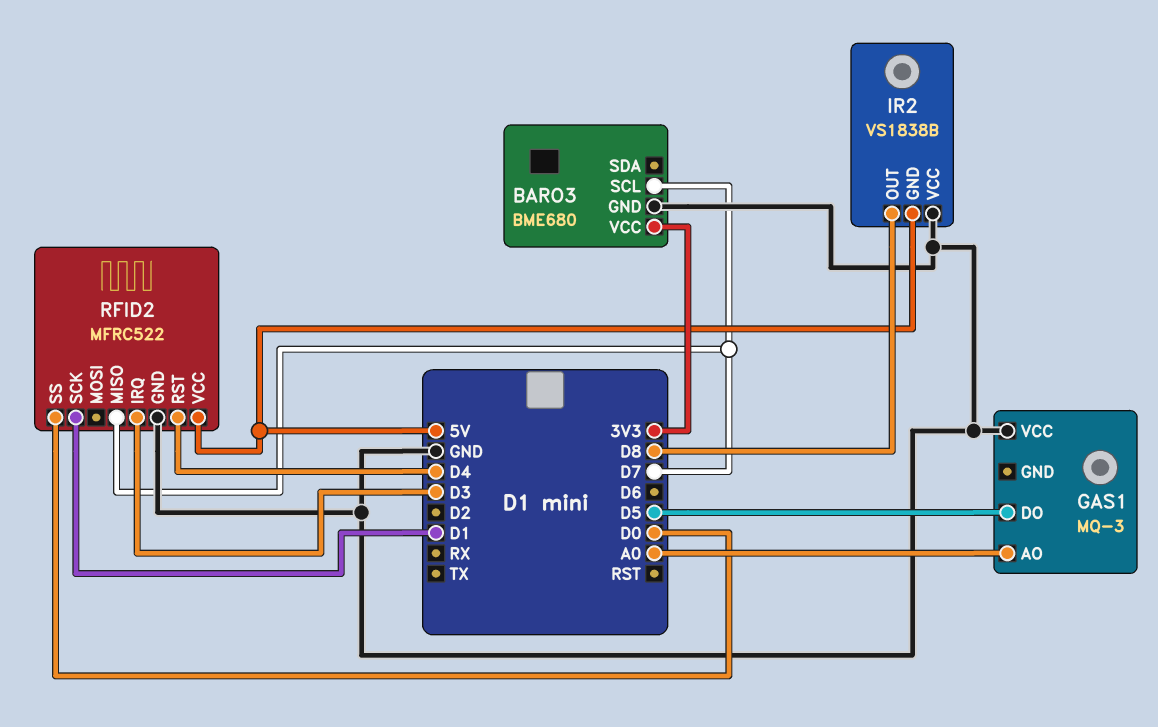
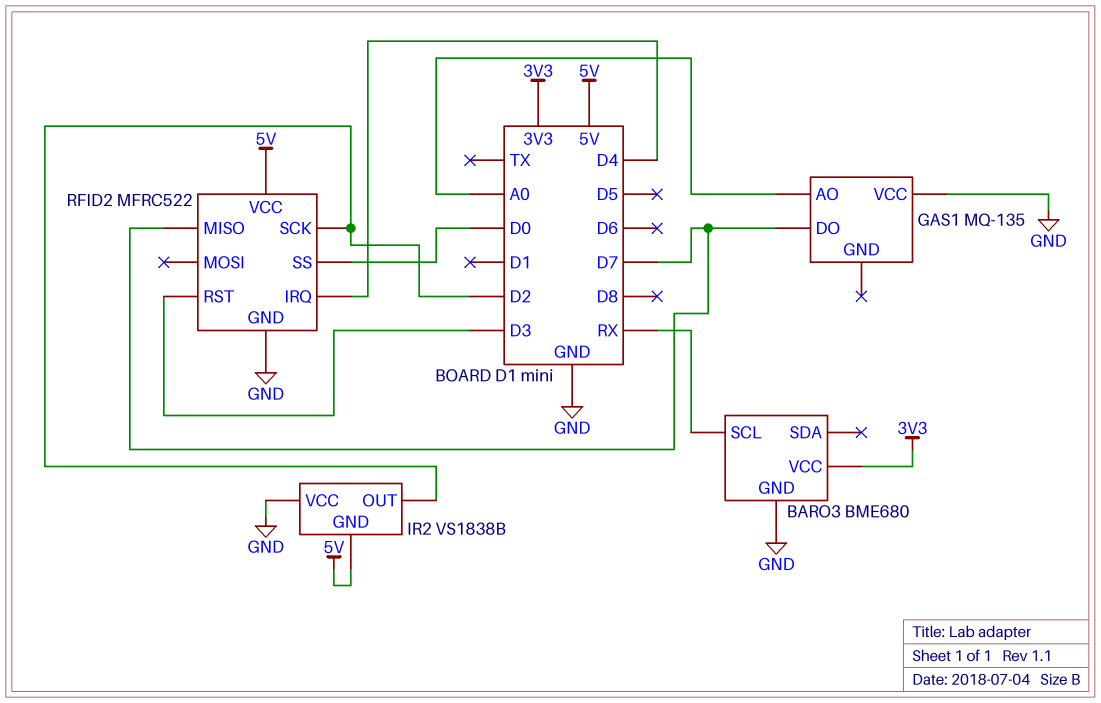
BARO3 pin SCL: D7 -> RX
GAS1: MQ-3 -> MQ-135
GAS1 pin DO: D5 -> D7
IR2 pin OUT: D8 -> D2
RFID2 pin IRQ: D3 -> D4
RFID2 pin RST: D4 -> D3
RFID2 pin SCK: D1 -> D2

